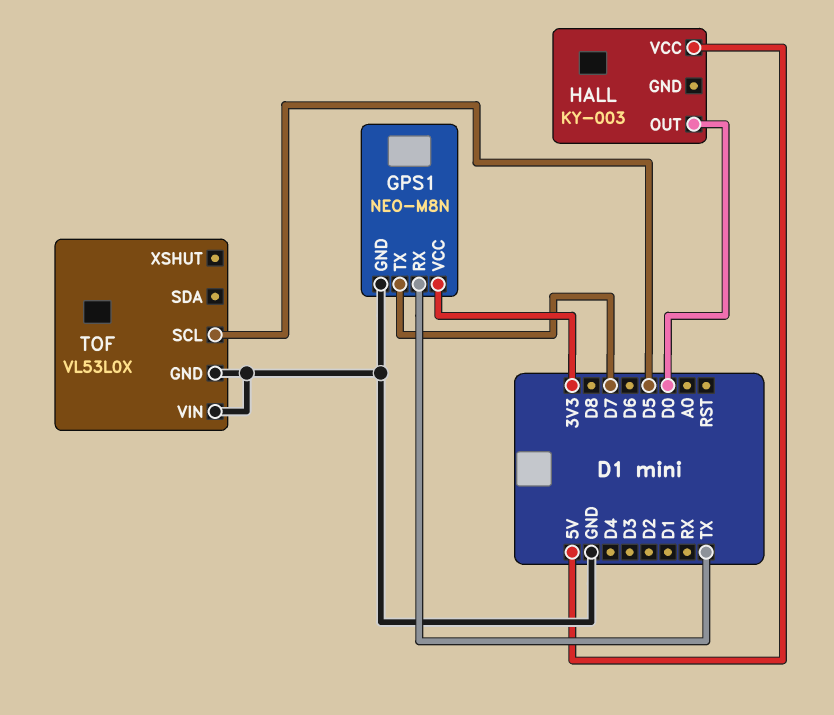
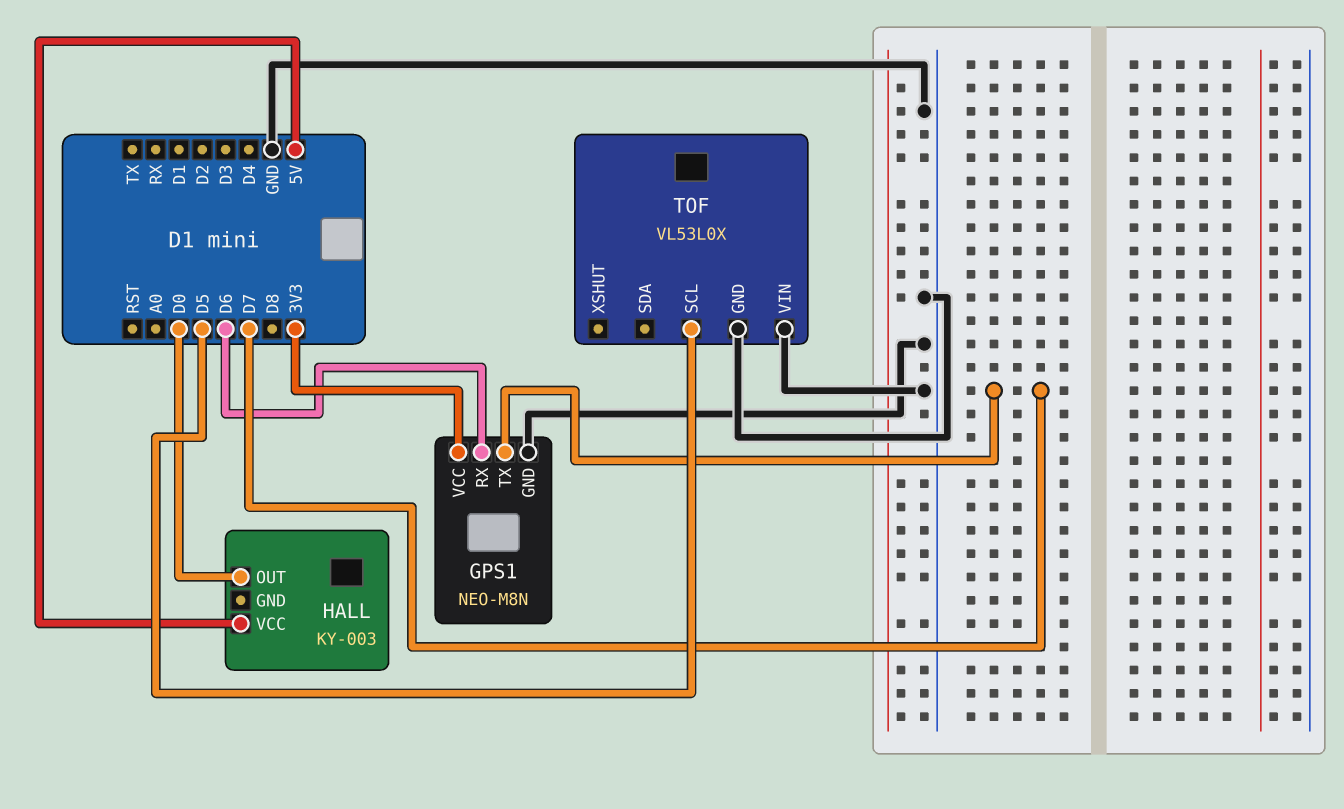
GPS1 pin RX: TX -> D6

